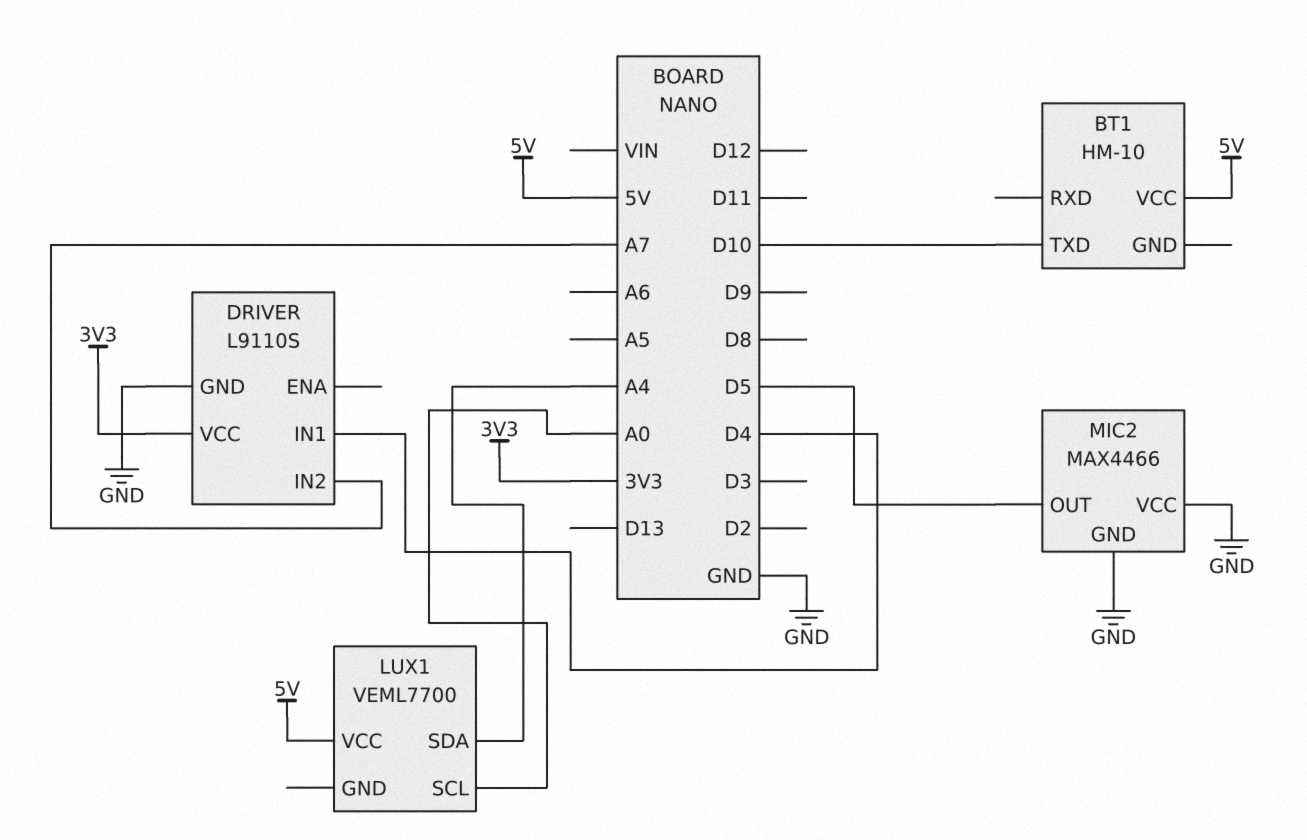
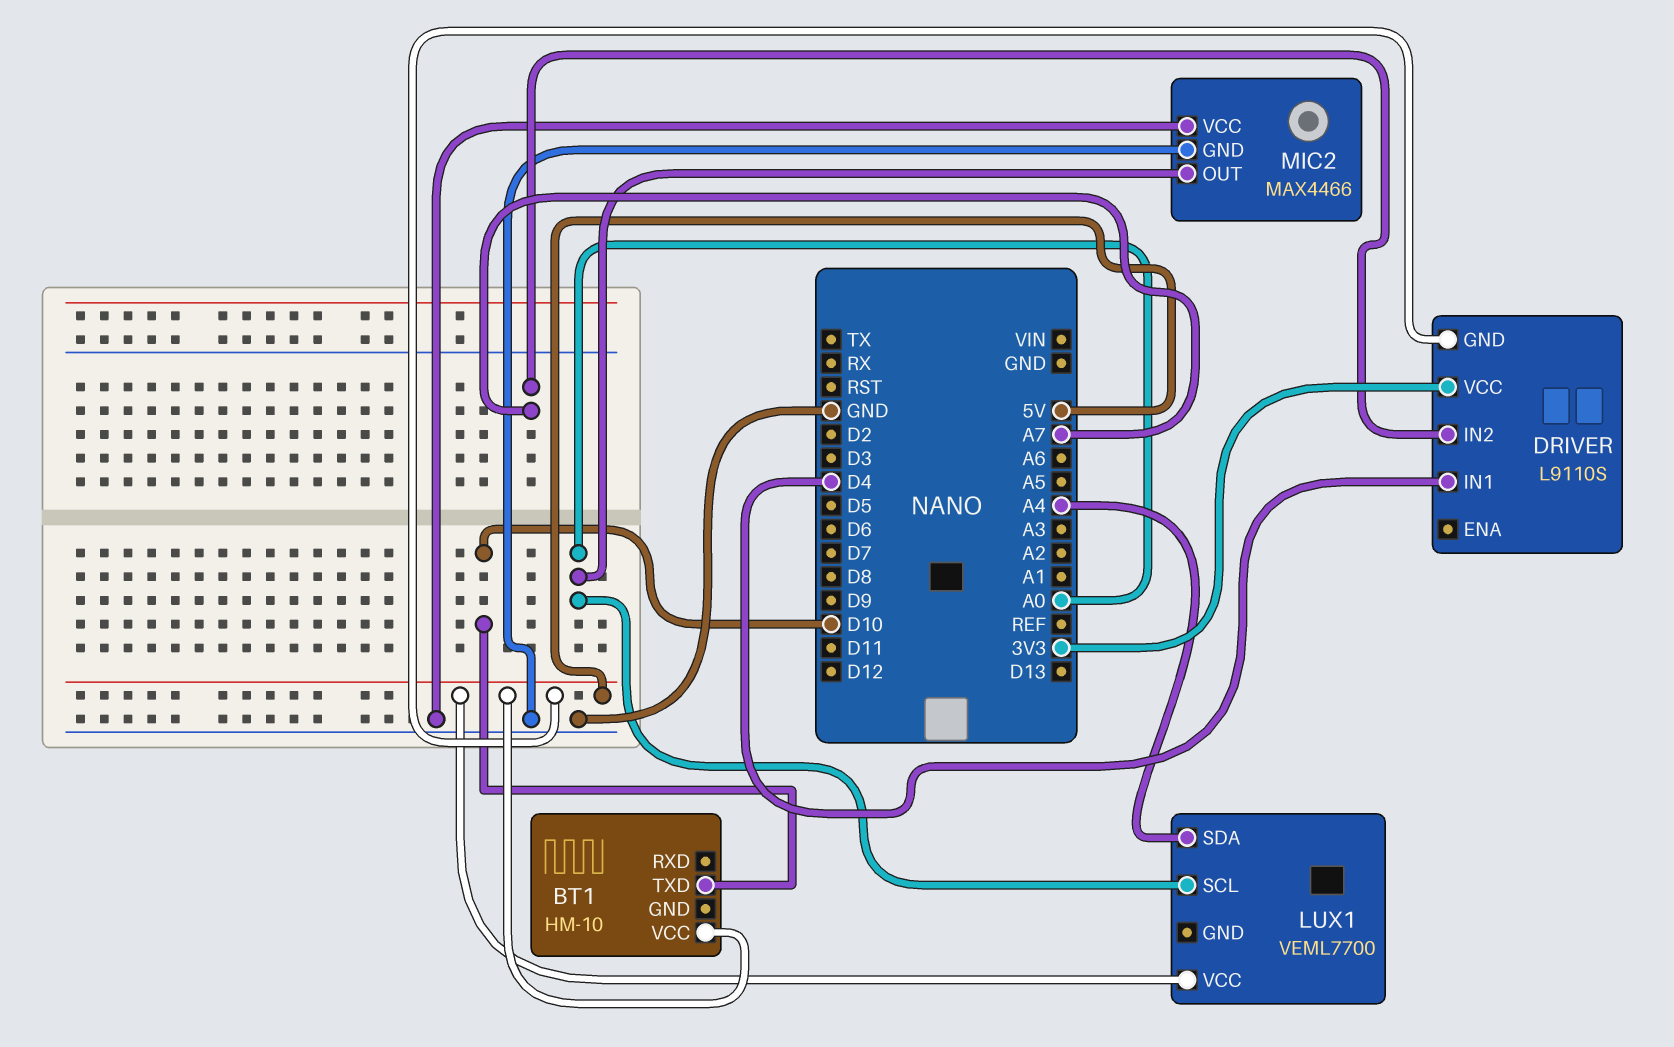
DRIVER pin GND: GND -> 5V
MIC2 pin OUT: D5 -> A0

